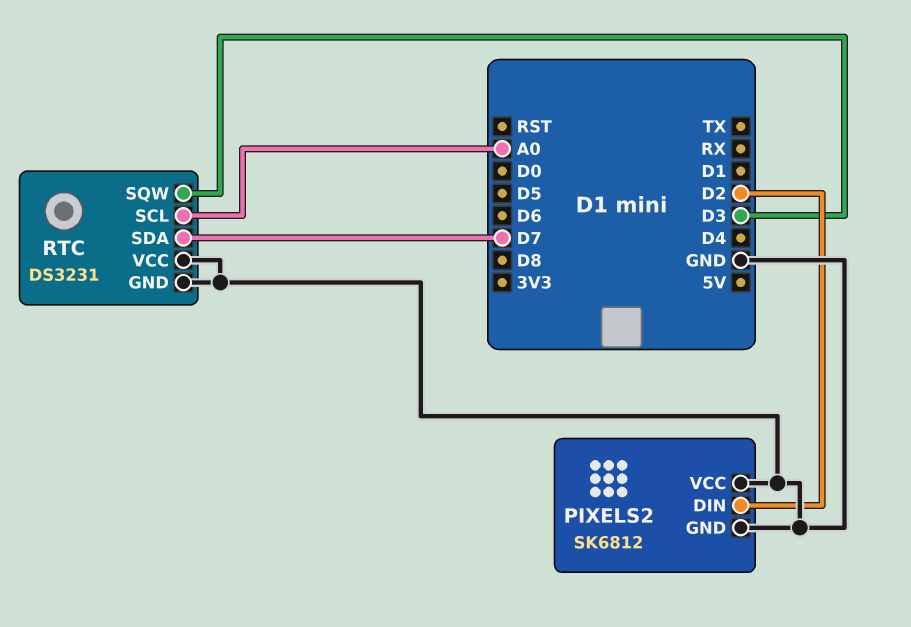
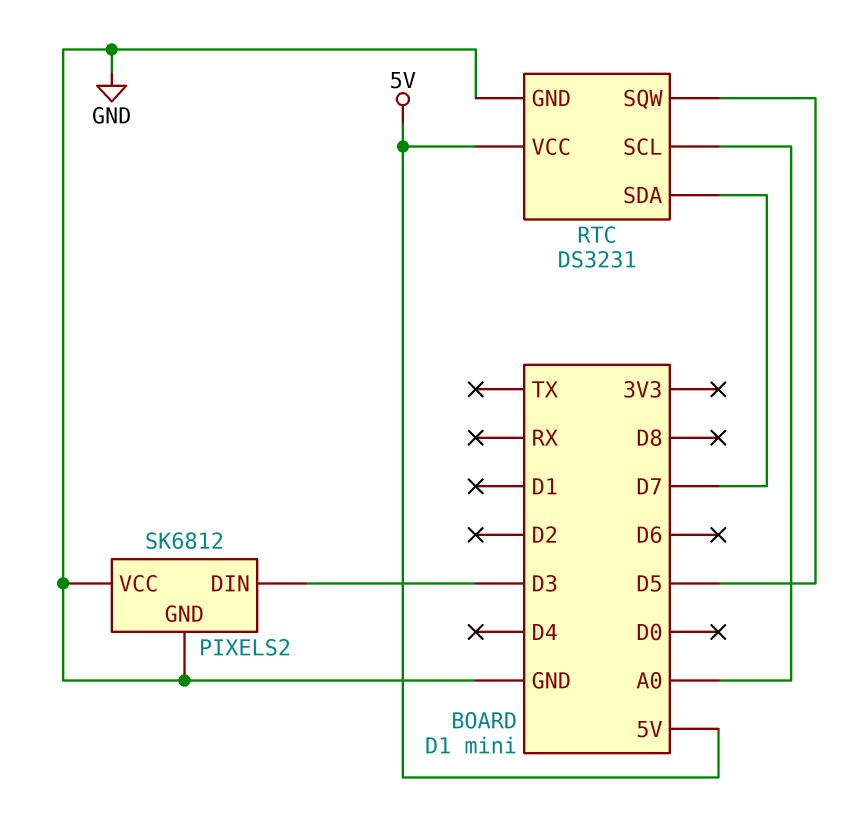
PIXELS2 pin DIN: D2 -> D3
RTC pin SQW: D3 -> D5
RTC pin VCC: GND -> 5V

